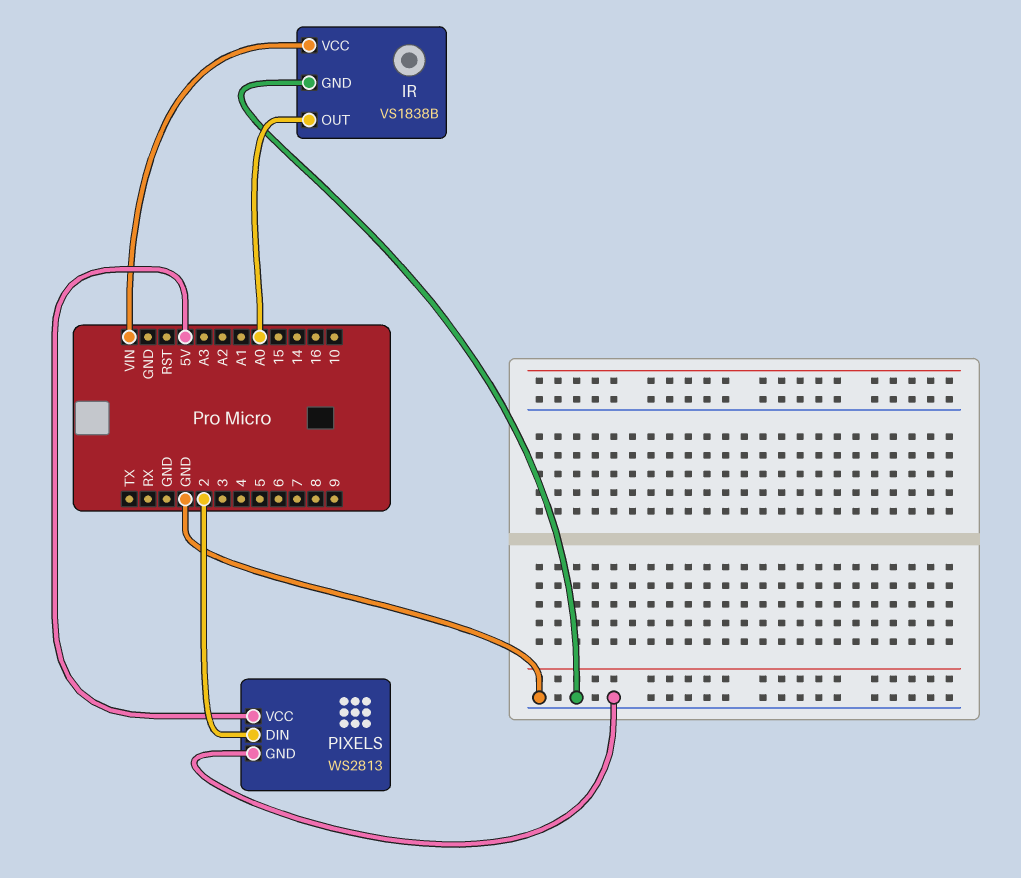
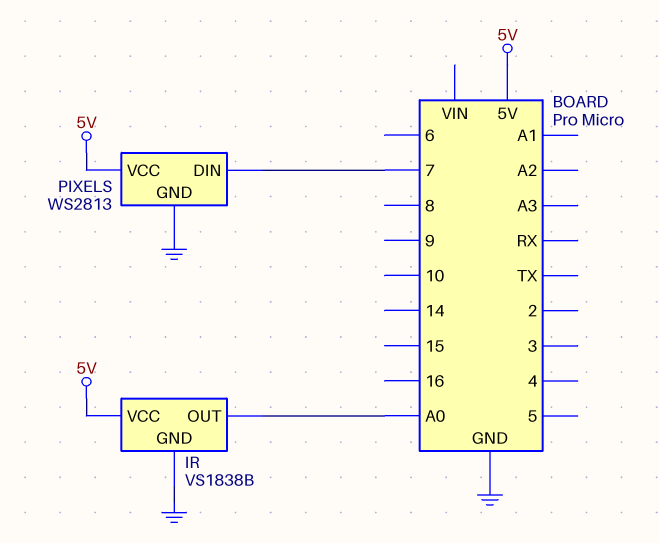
IR pin VCC: VIN -> 5V
PIXELS pin DIN: 2 -> 7

